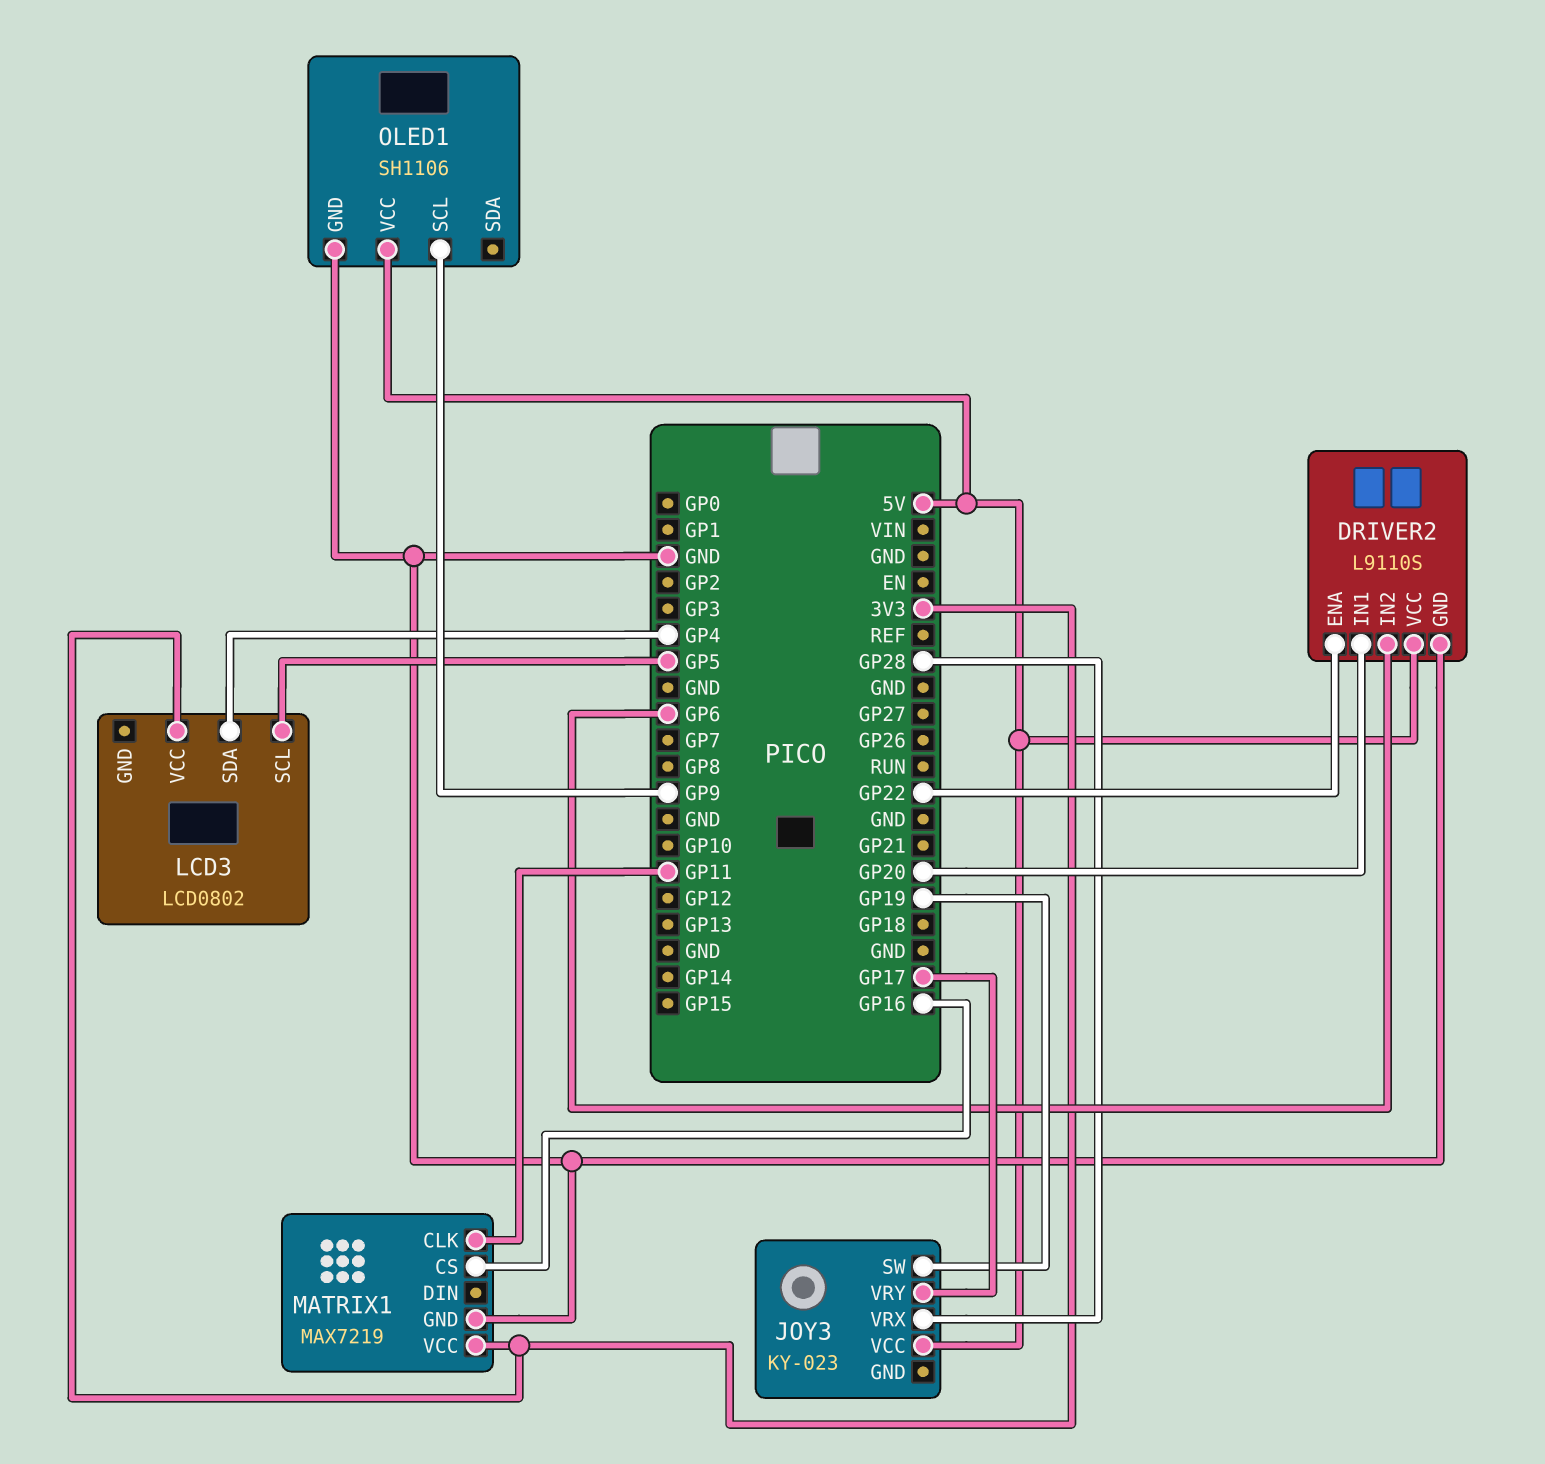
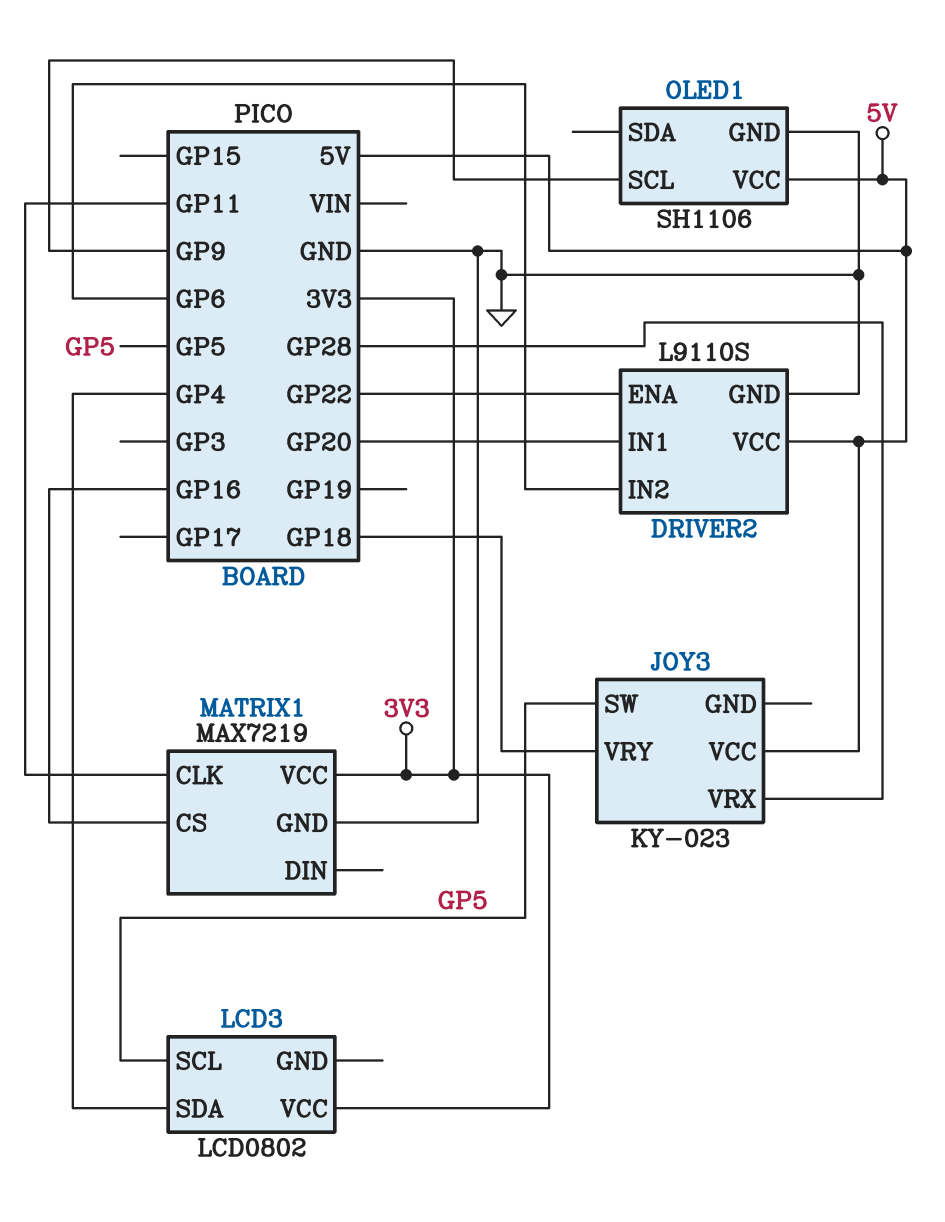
JOY3 pin SW: GP19 -> GP5
JOY3 pin VRY: GP17 -> GP18

